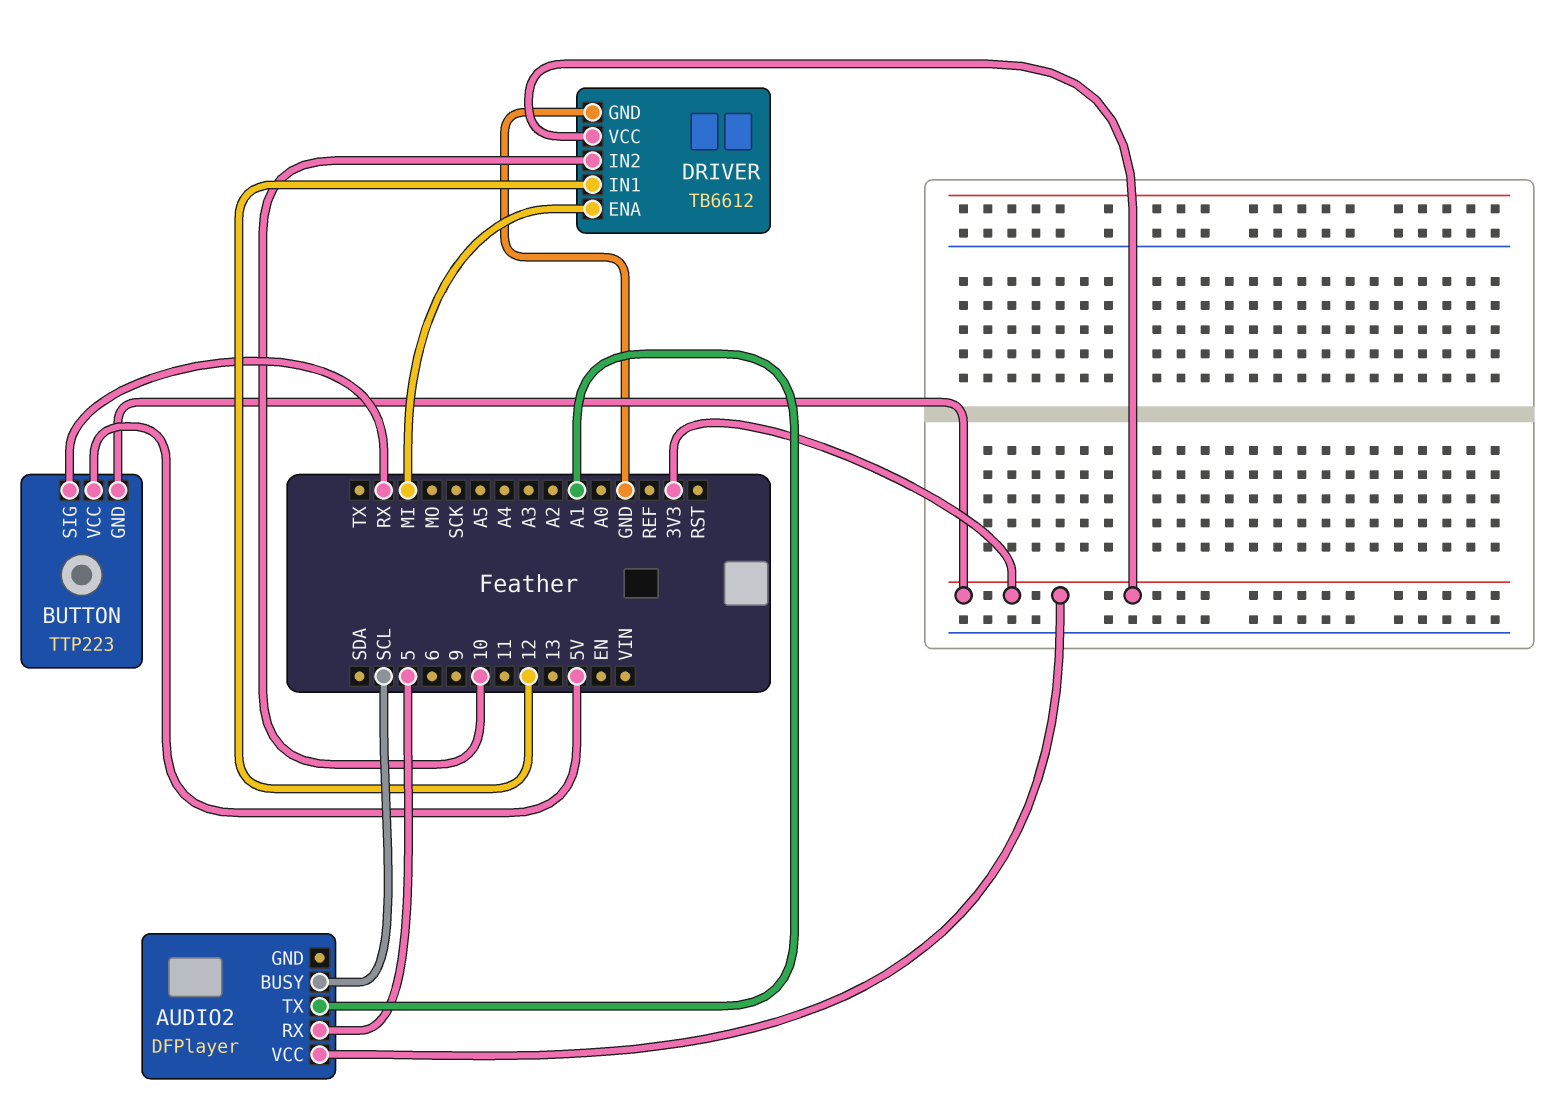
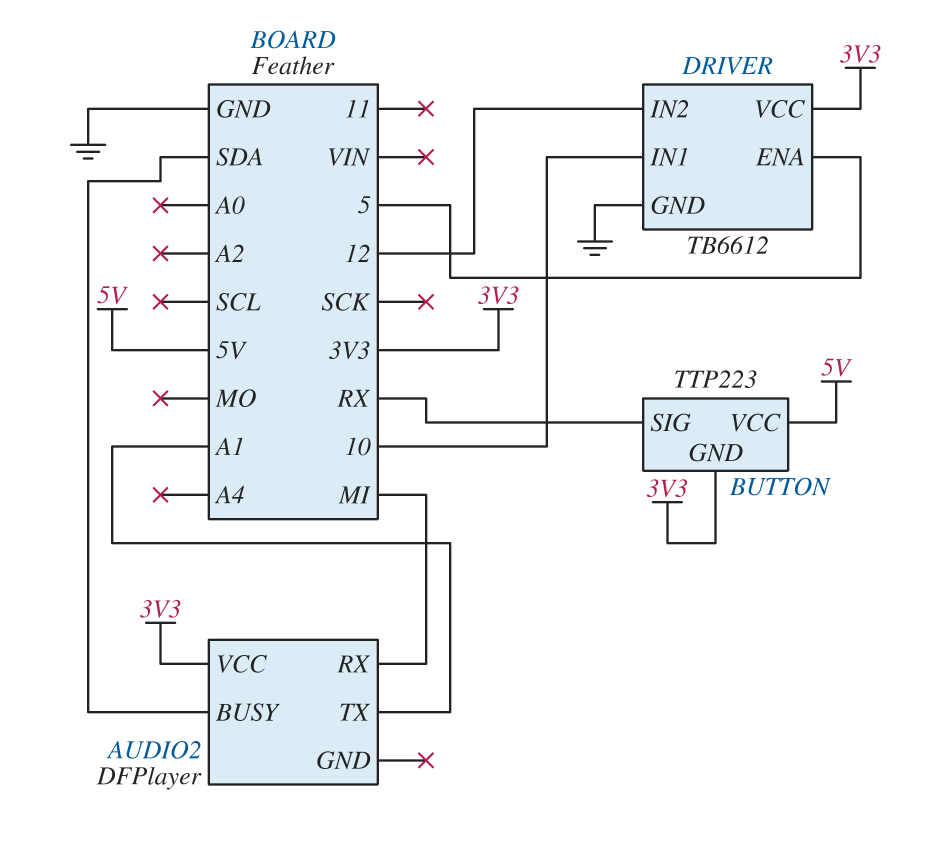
AUDIO2 pin BUSY: SCL -> SDA
AUDIO2 pin RX: 5 -> MI
DRIVER pin ENA: MI -> 5
DRIVER pin IN1: 12 -> 10
DRIVER pin IN2: 10 -> 12

